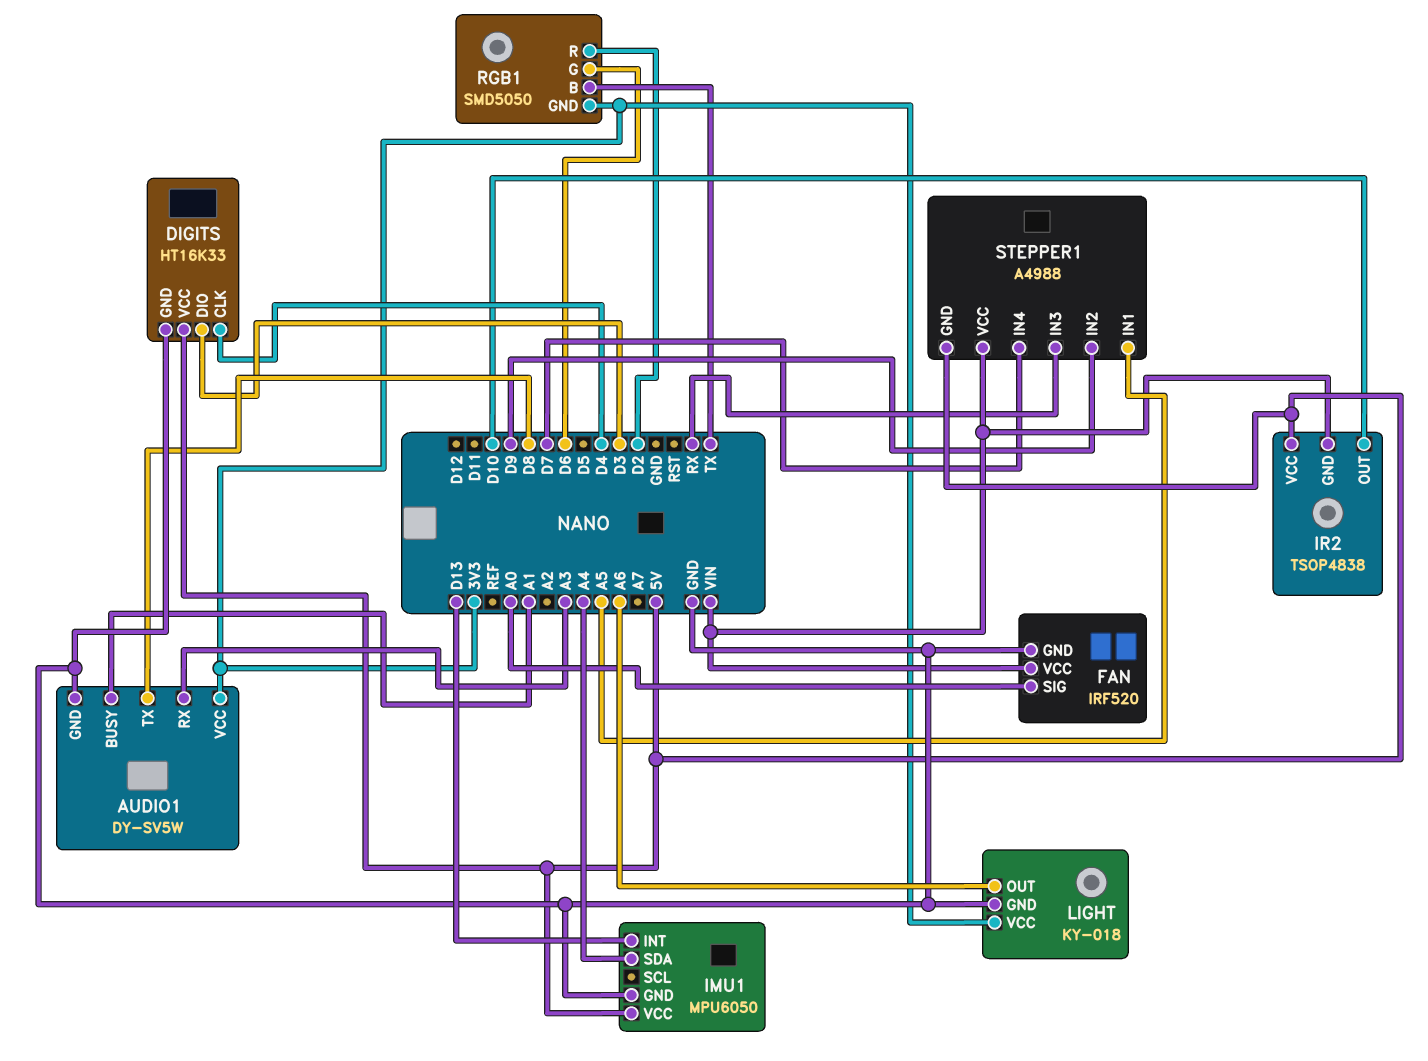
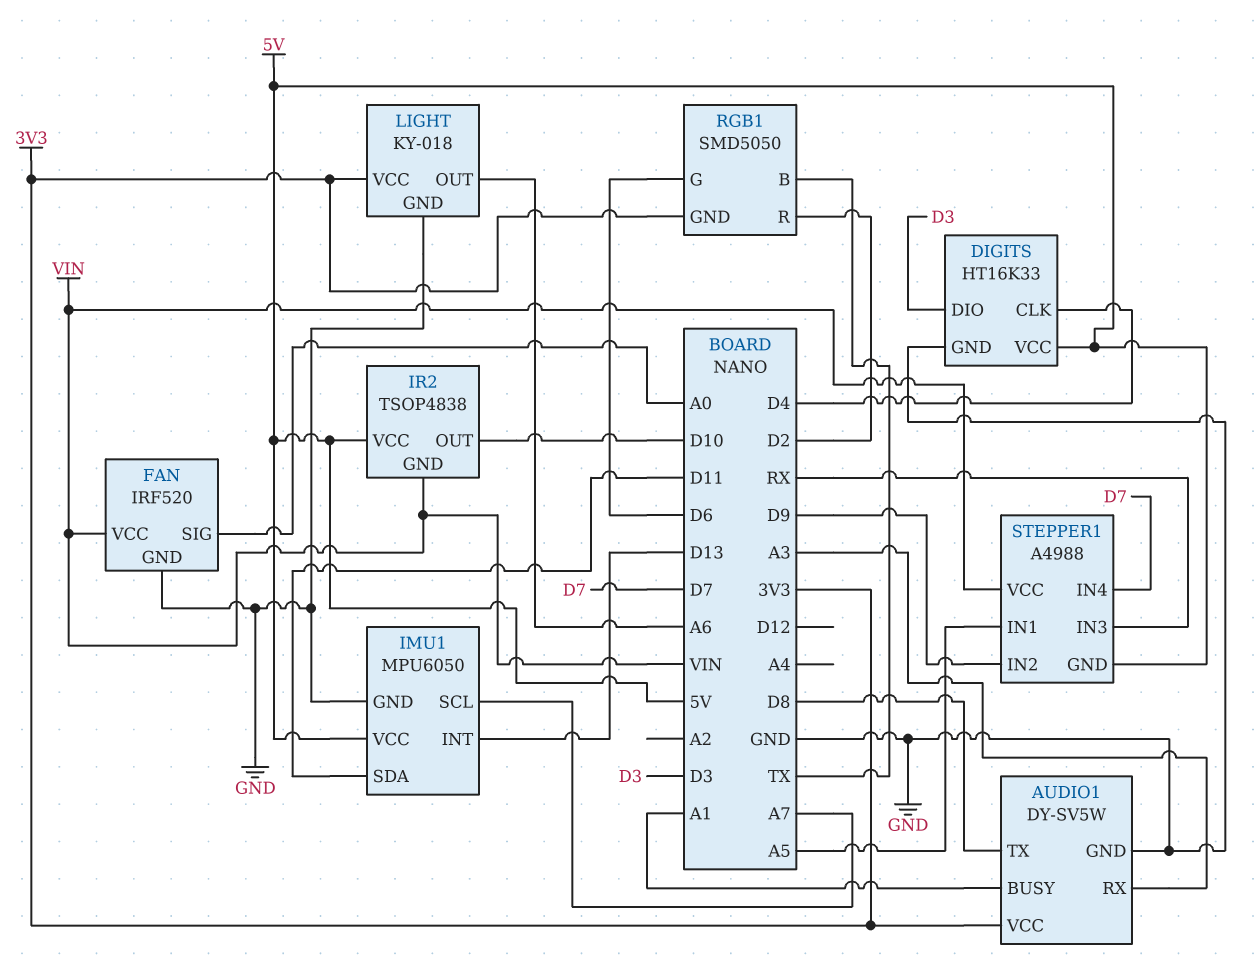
IMU1 pin SCL: none -> A7
IMU1 pin SDA: A4 -> D11

